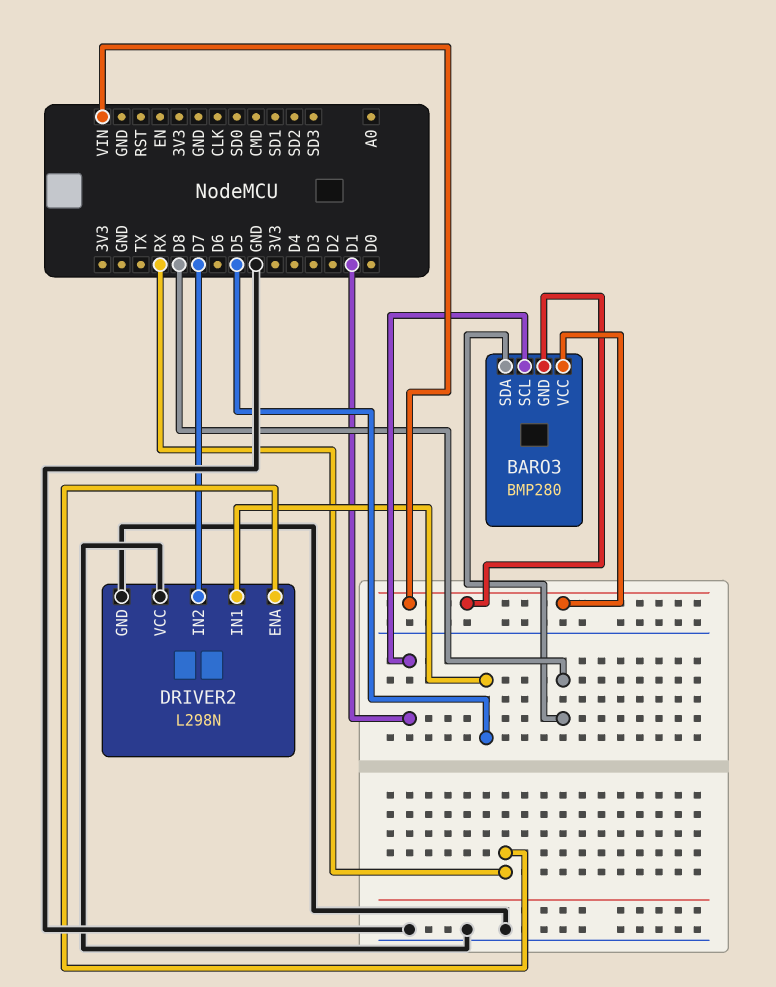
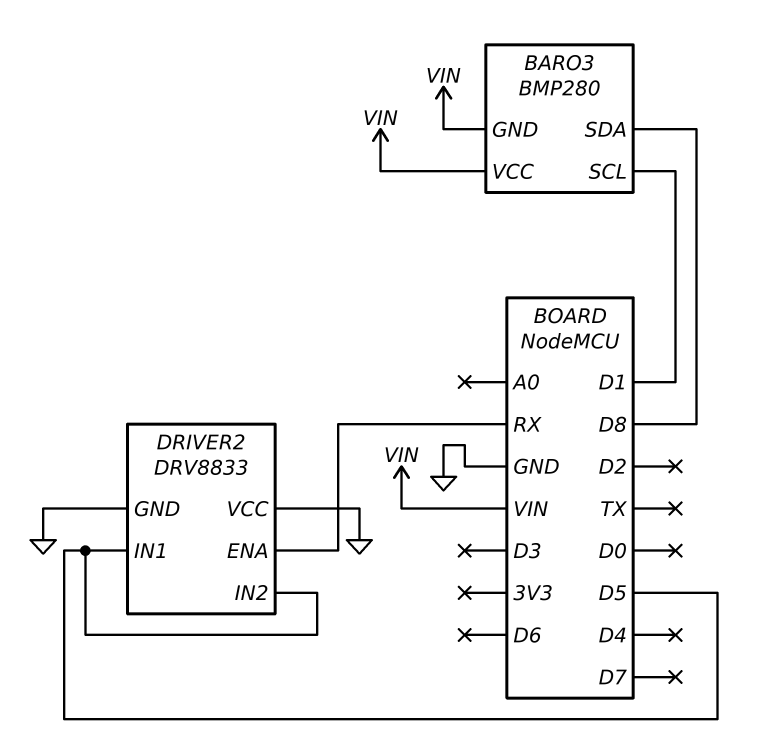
DRIVER2: L298N -> DRV8833
DRIVER2 pin IN2: D7 -> D5

